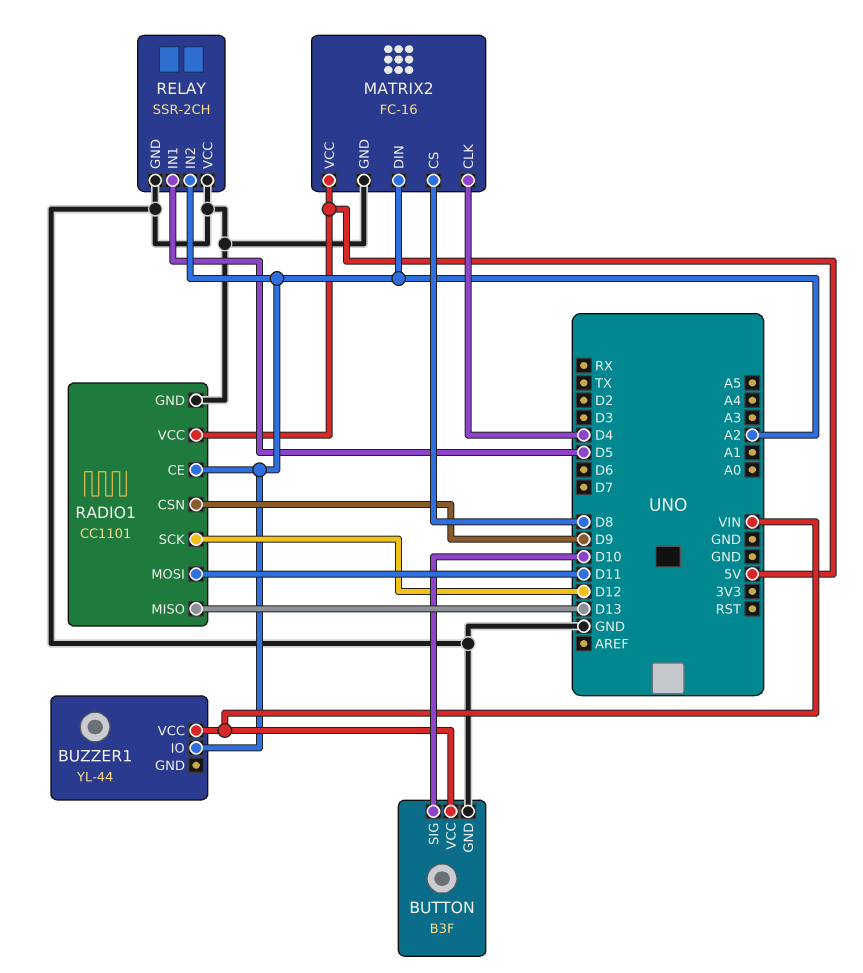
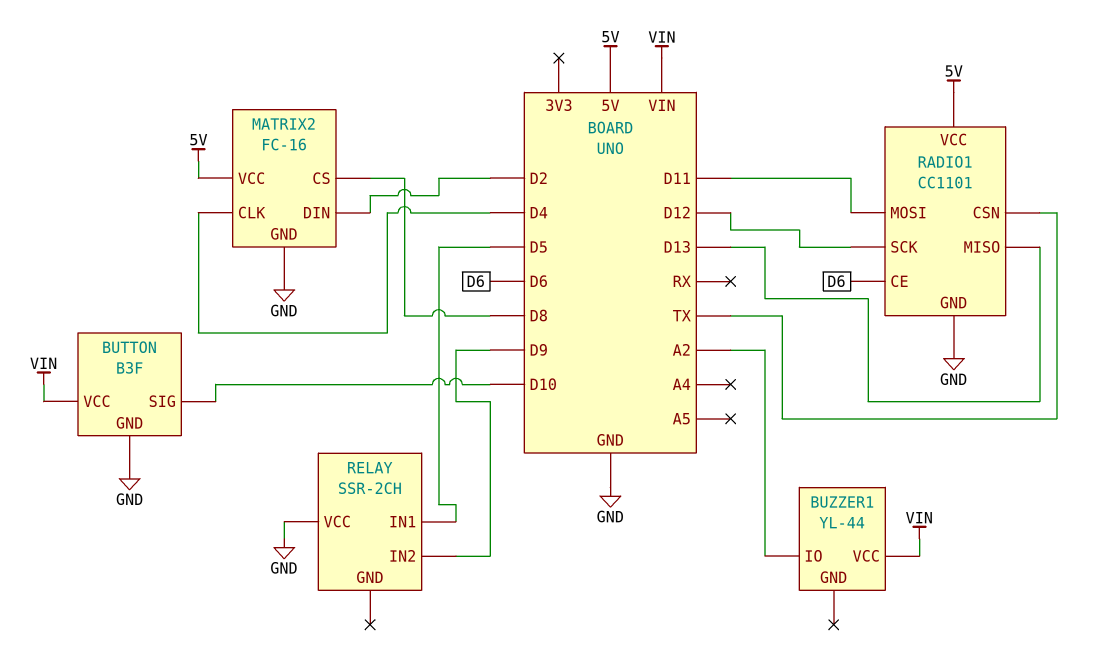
MATRIX2 pin DIN: A2 -> D2
RADIO1 pin CE: A2 -> D6
RADIO1 pin CSN: D9 -> TX
RELAY pin GND: GND -> none
RELAY pin IN2: A2 -> D9

